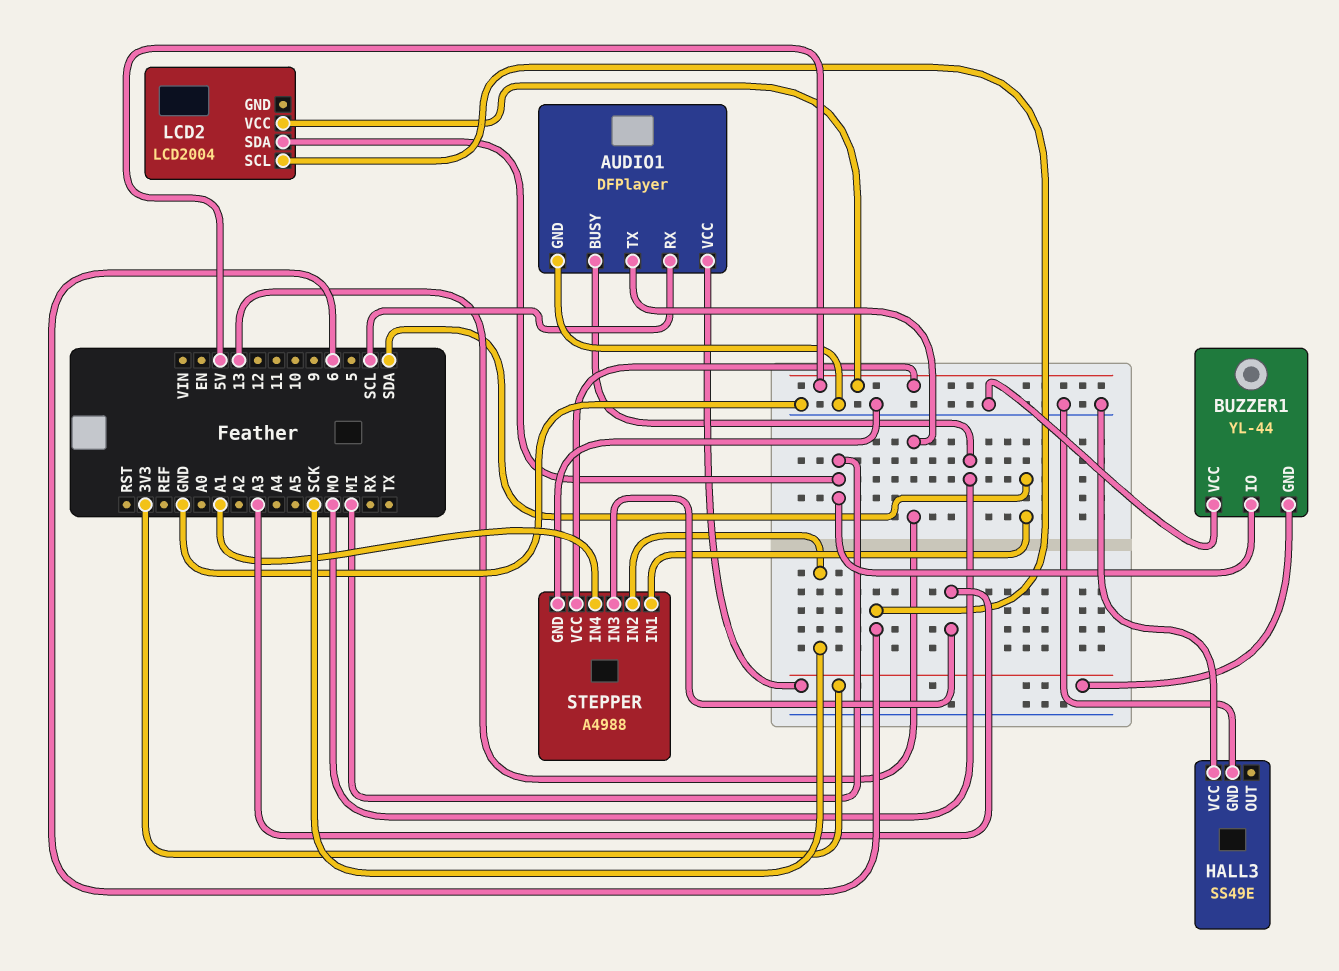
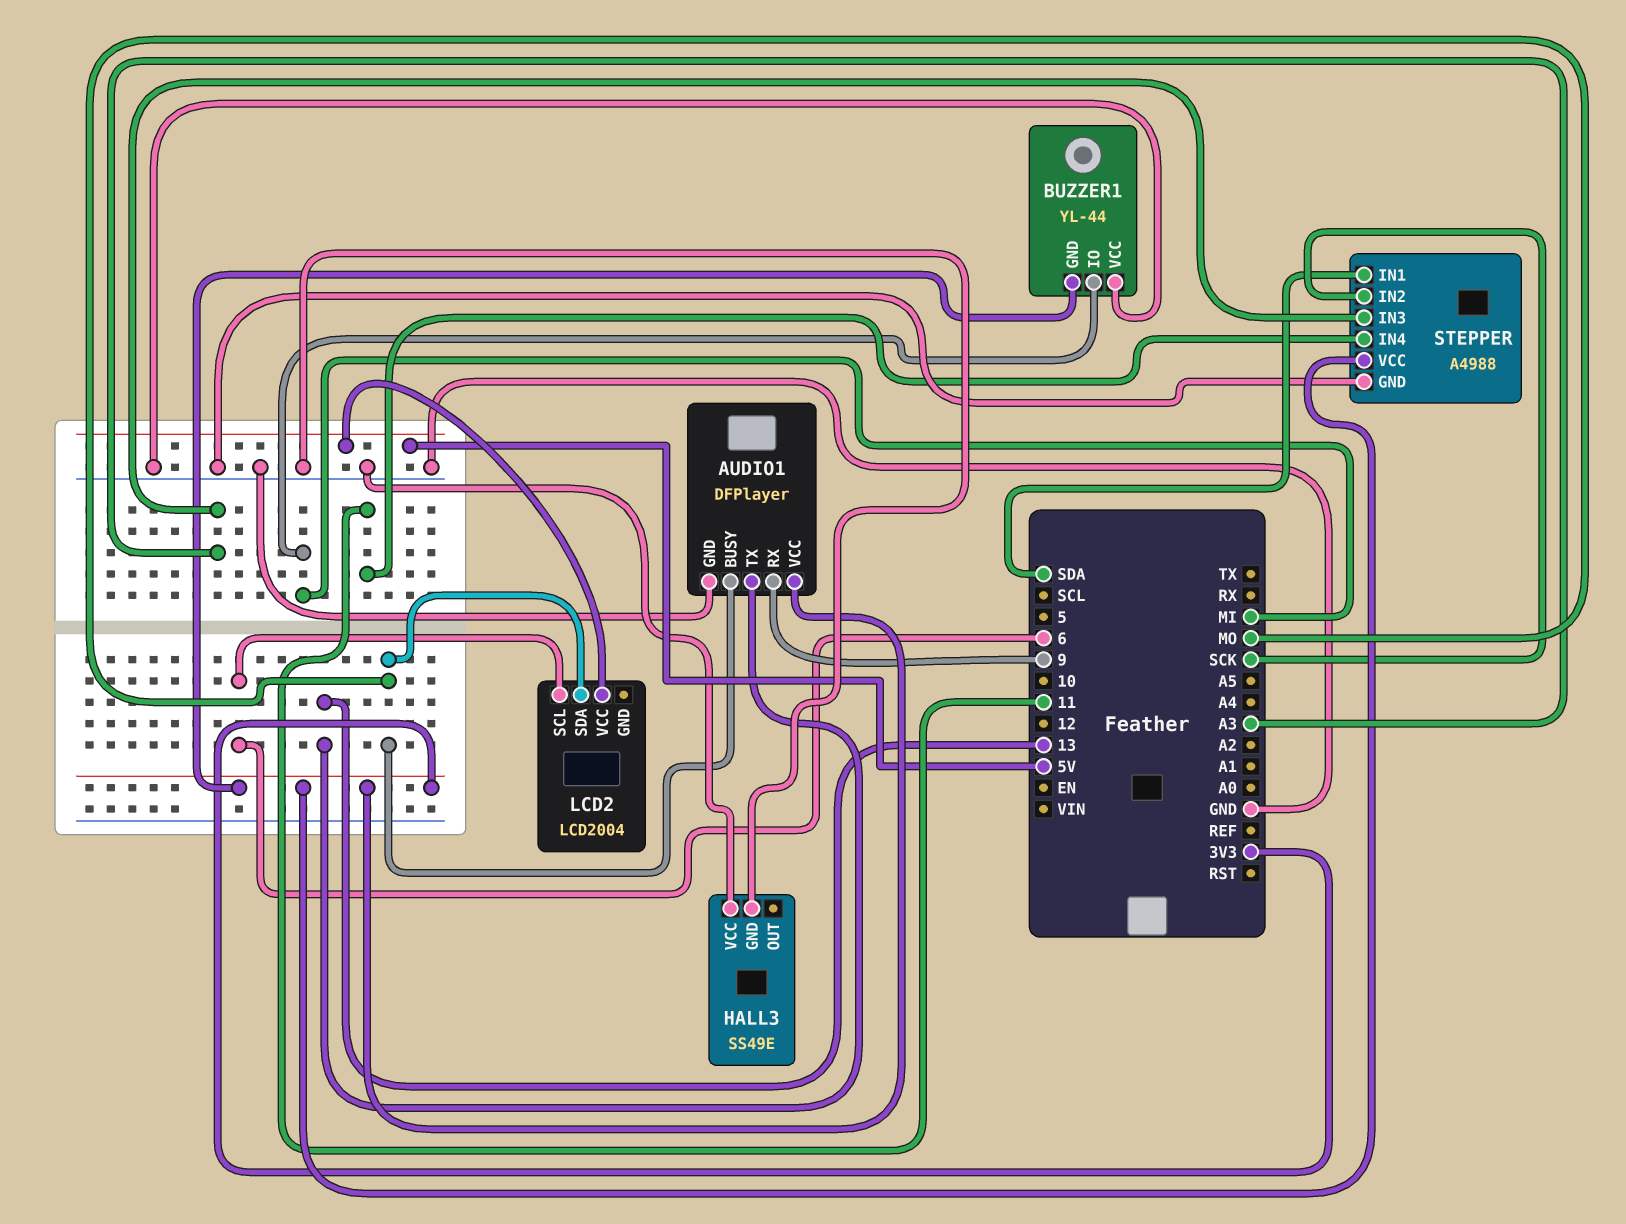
AUDIO1 pin RX: SCL -> 9
LCD2 pin SDA: MI -> MO
STEPPER pin IN4: A1 -> 11
STEPPER pin VCC: 5V -> 3V3

